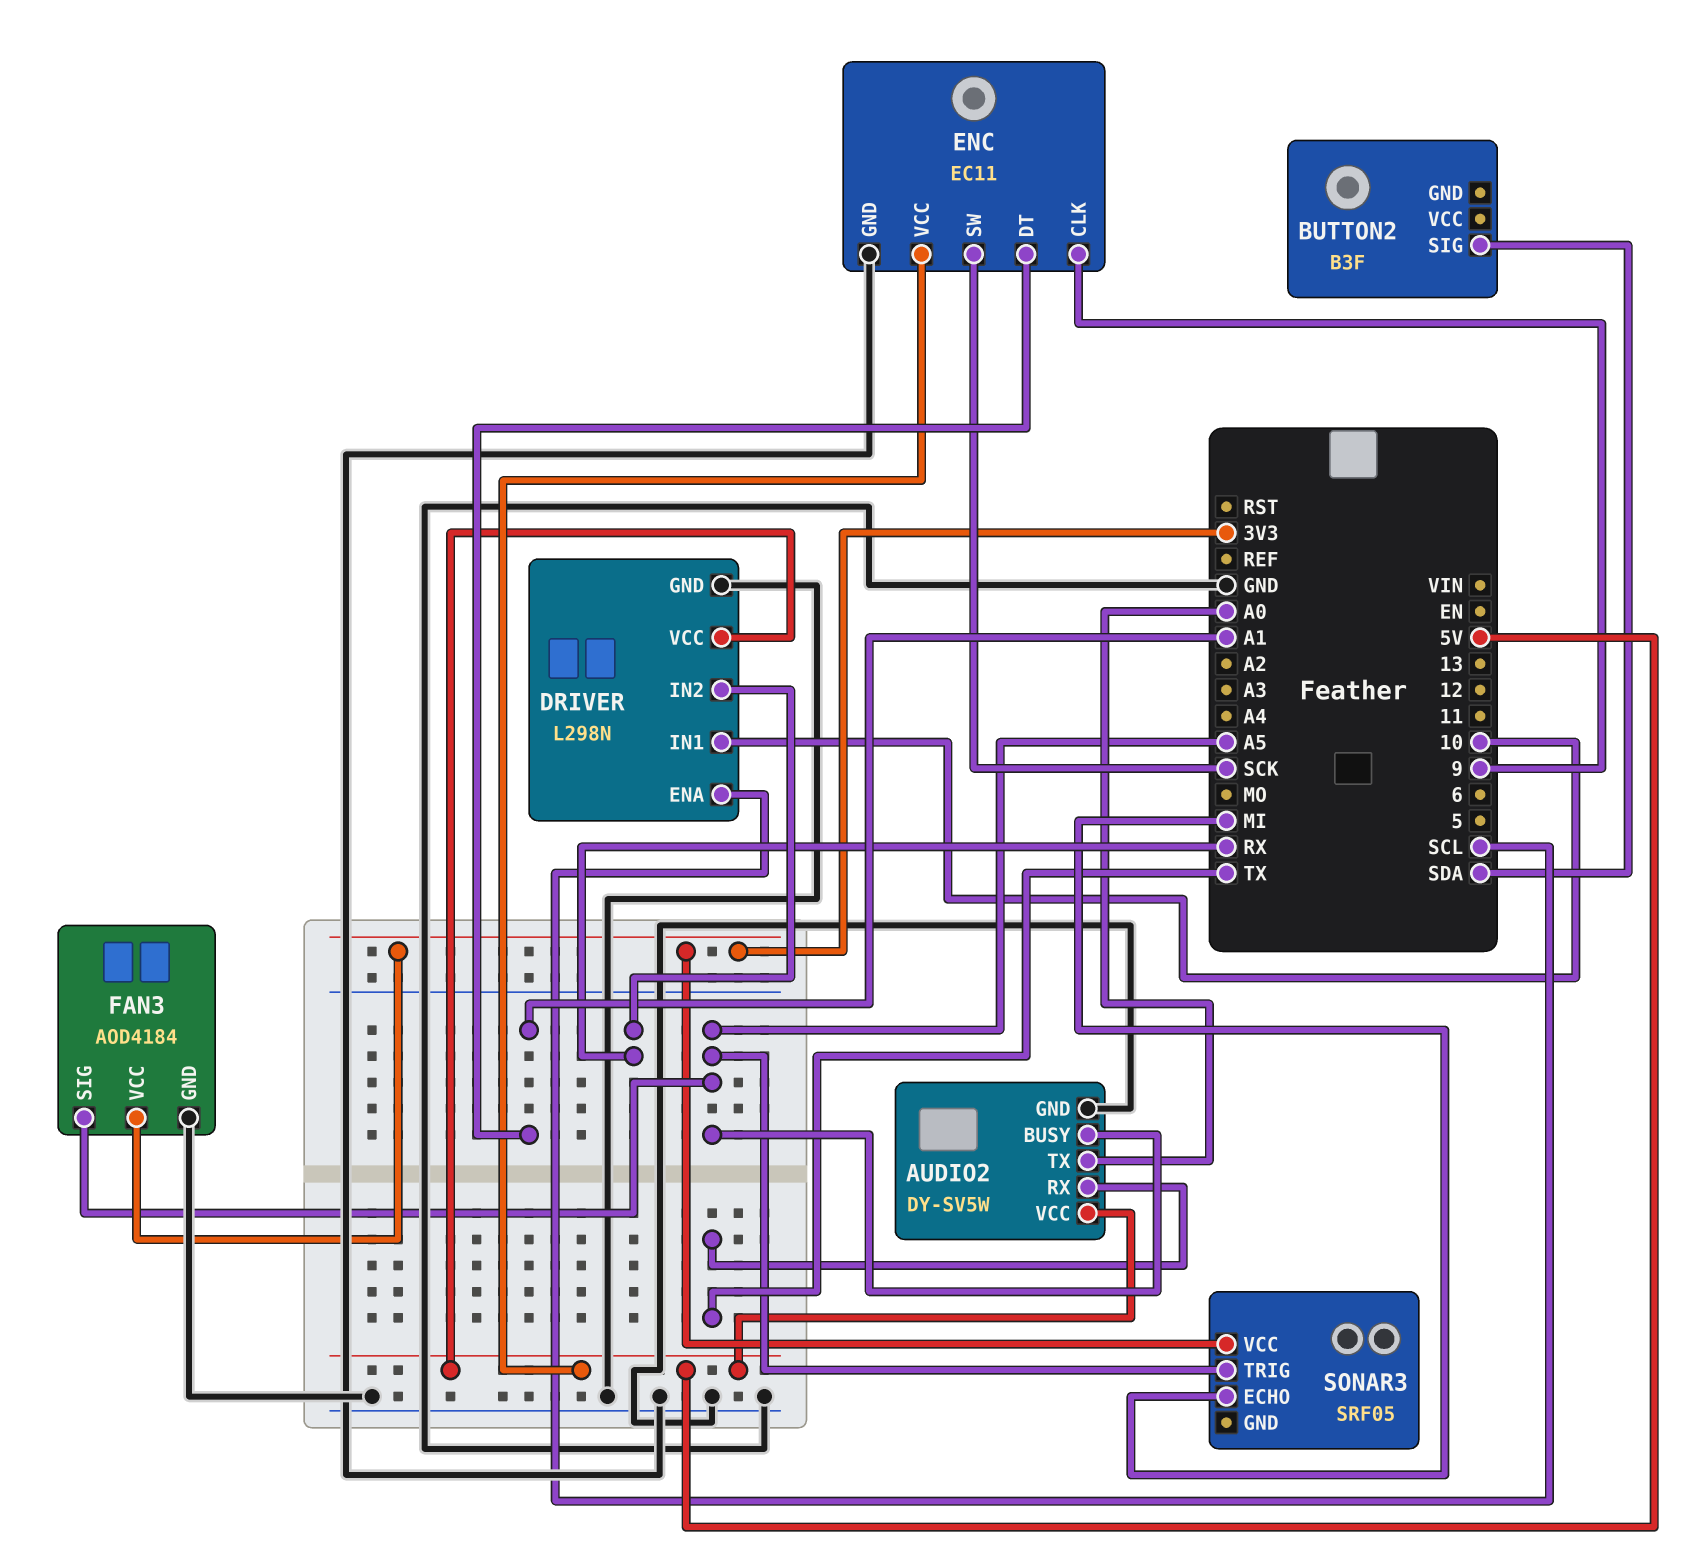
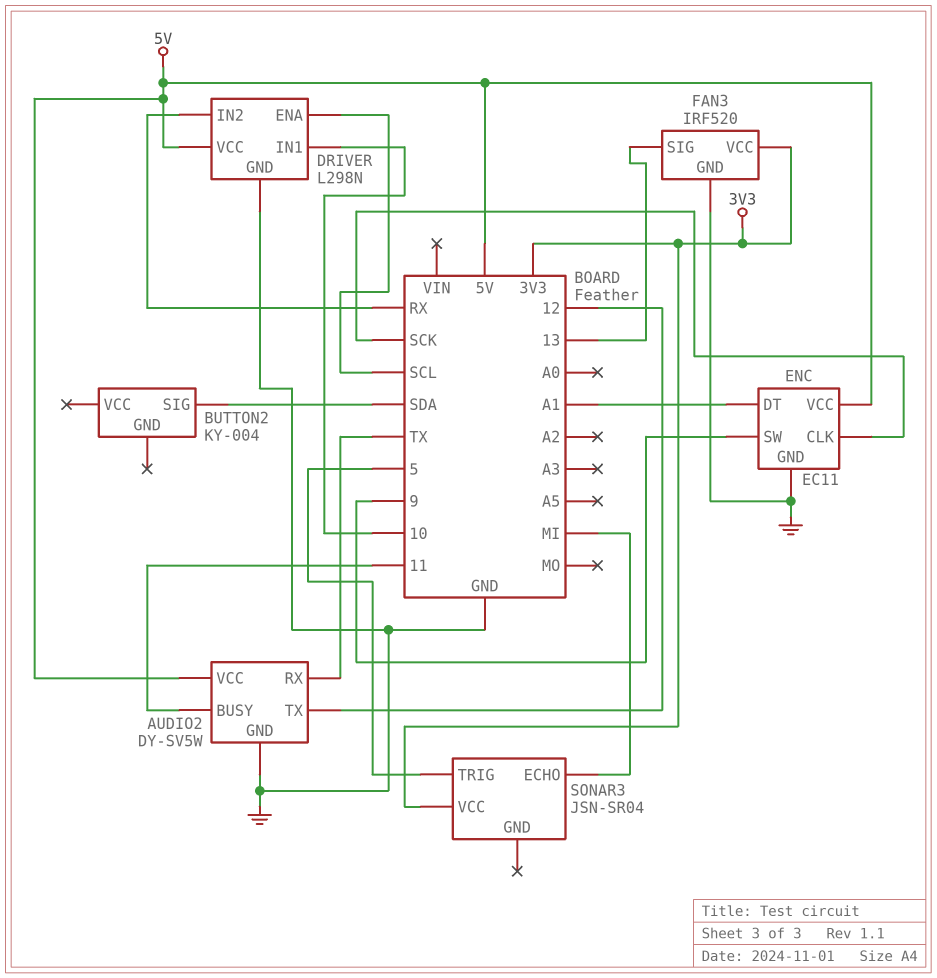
AUDIO2 pin BUSY: A5 -> 11
AUDIO2 pin TX: A0 -> 12
BUTTON2: B3F -> KY-004
ENC pin CLK: 9 -> SCK
ENC pin SW: SCK -> 9
FAN3: AOD4184 -> IRF520
FAN3 pin SIG: A5 -> 13
SONAR3: SRF05 -> JSN-SR04
SONAR3 pin TRIG: A5 -> 5

